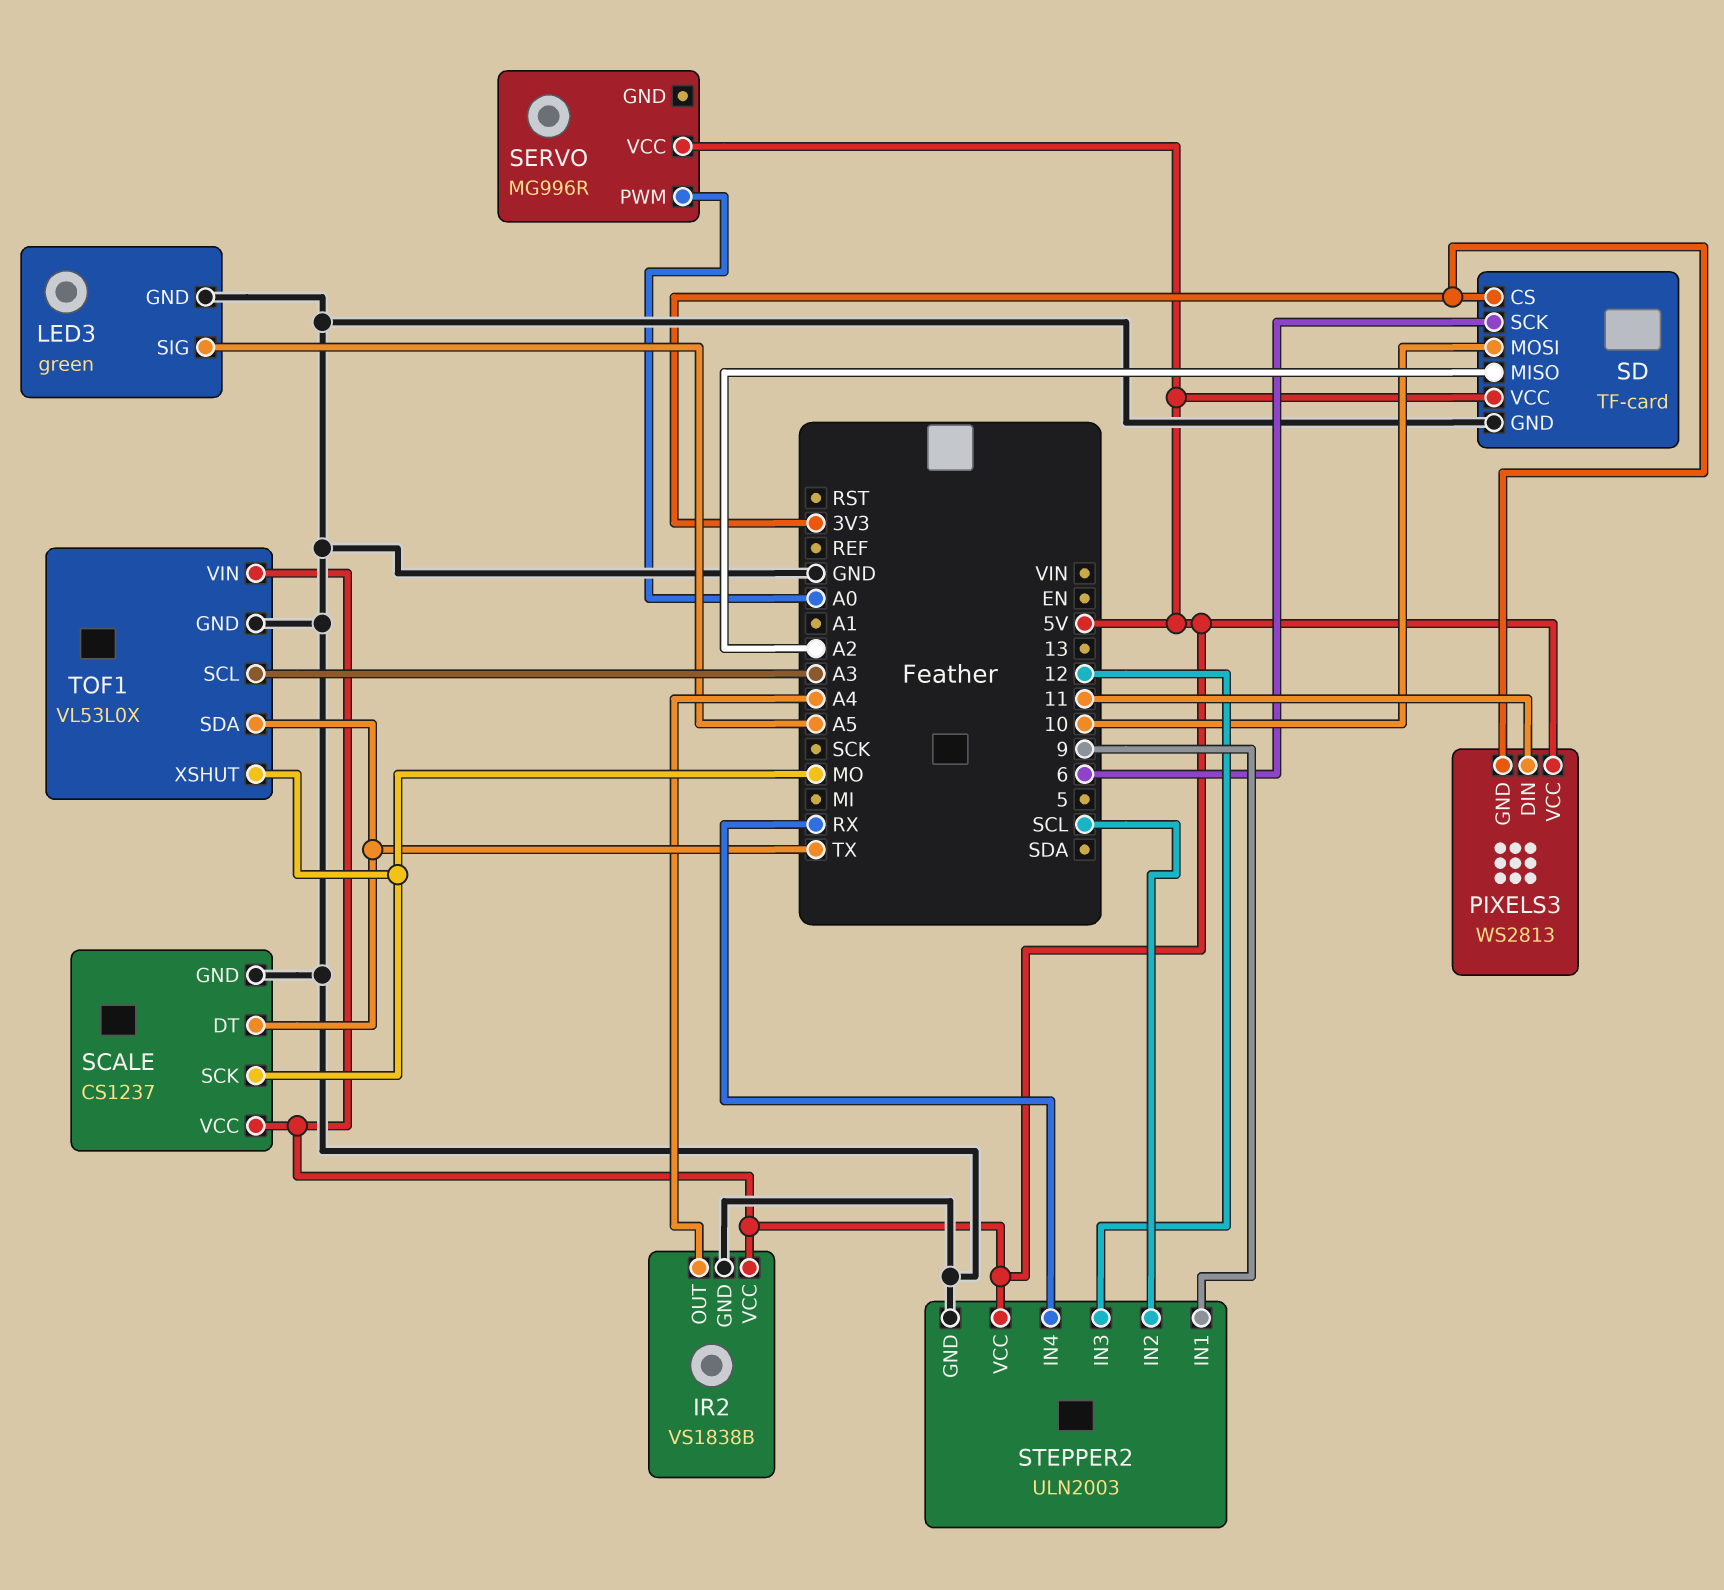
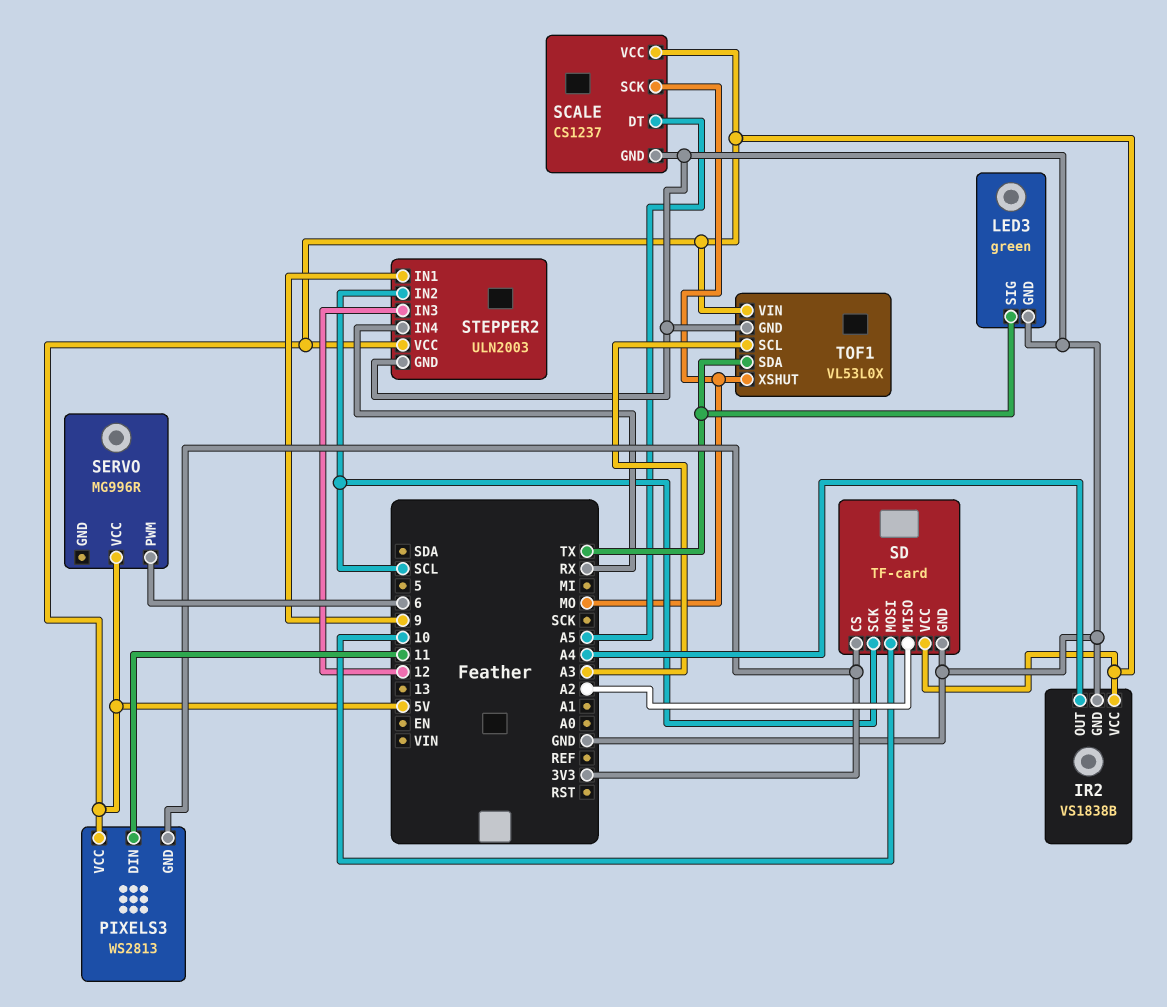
LED3 pin SIG: A5 -> TX
SCALE pin DT: TX -> A5
SD pin SCK: 6 -> SCL
SERVO pin PWM: A0 -> 6

